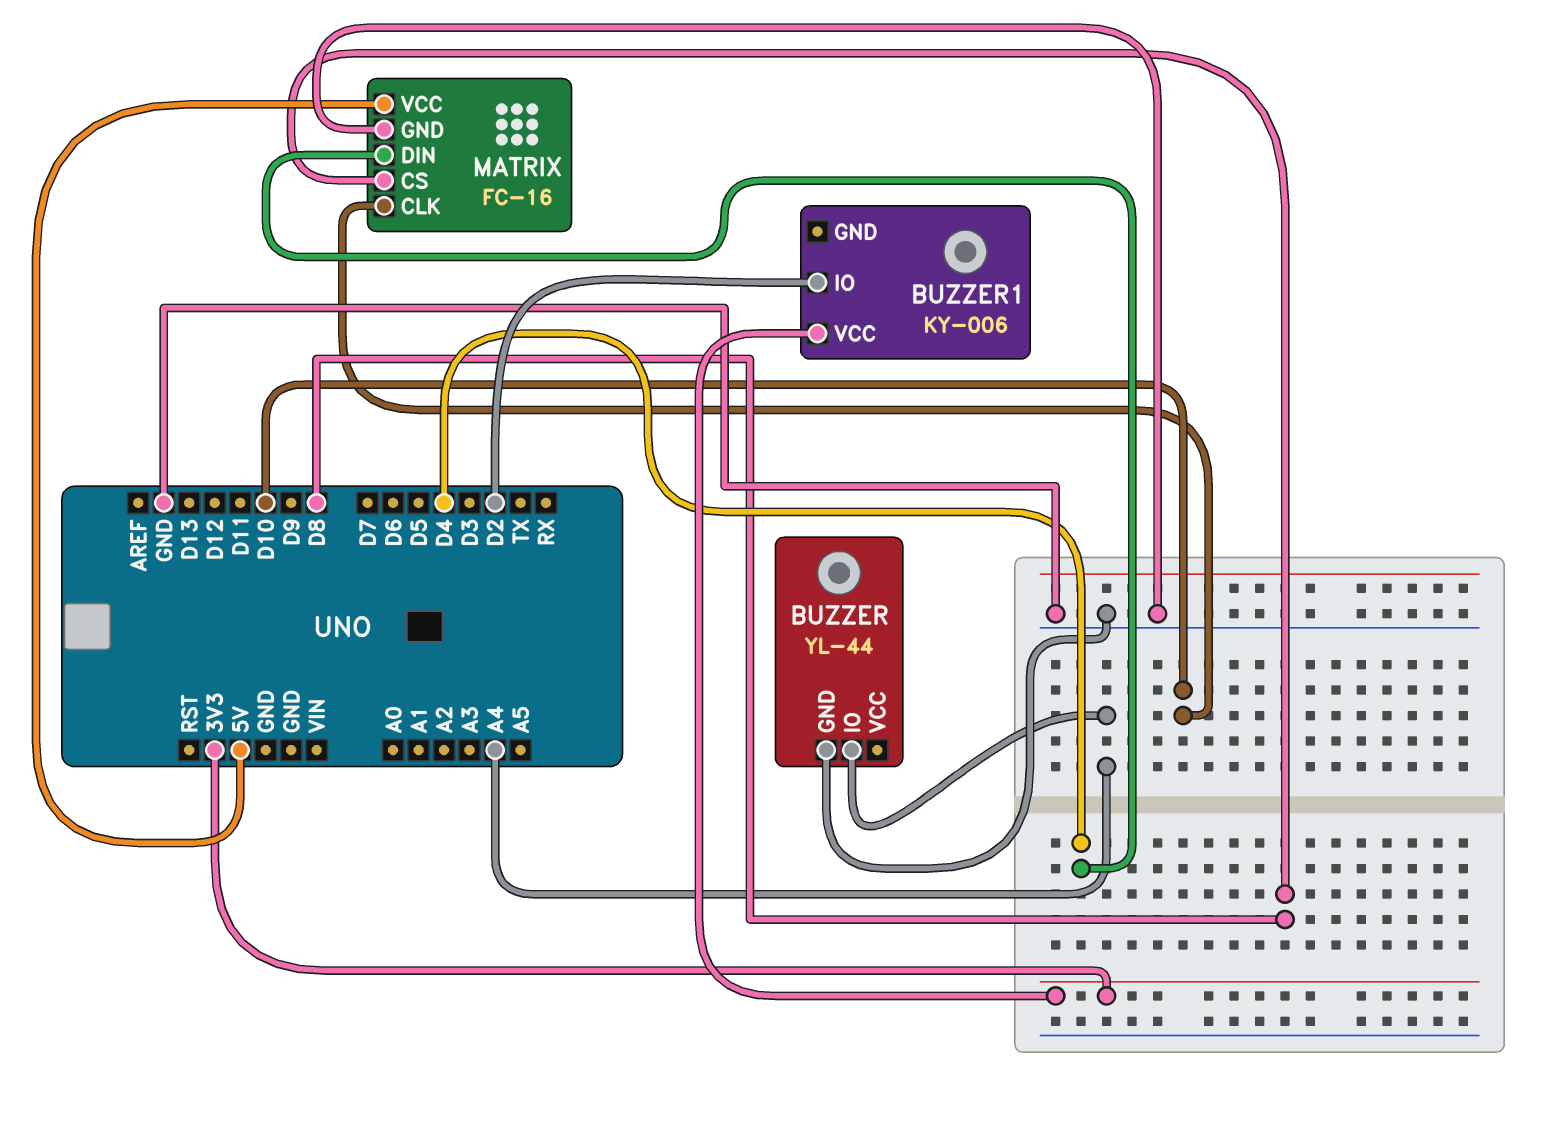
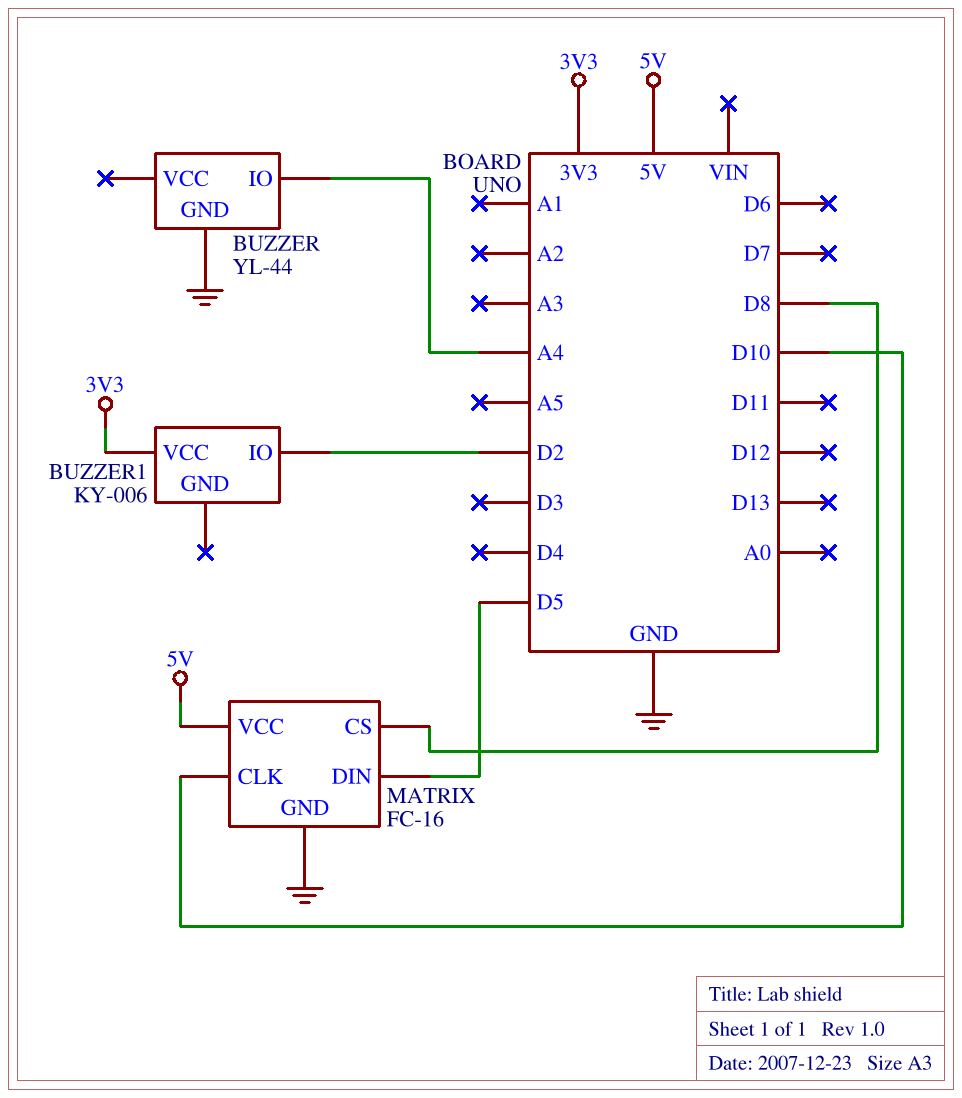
MATRIX pin DIN: D4 -> D5

